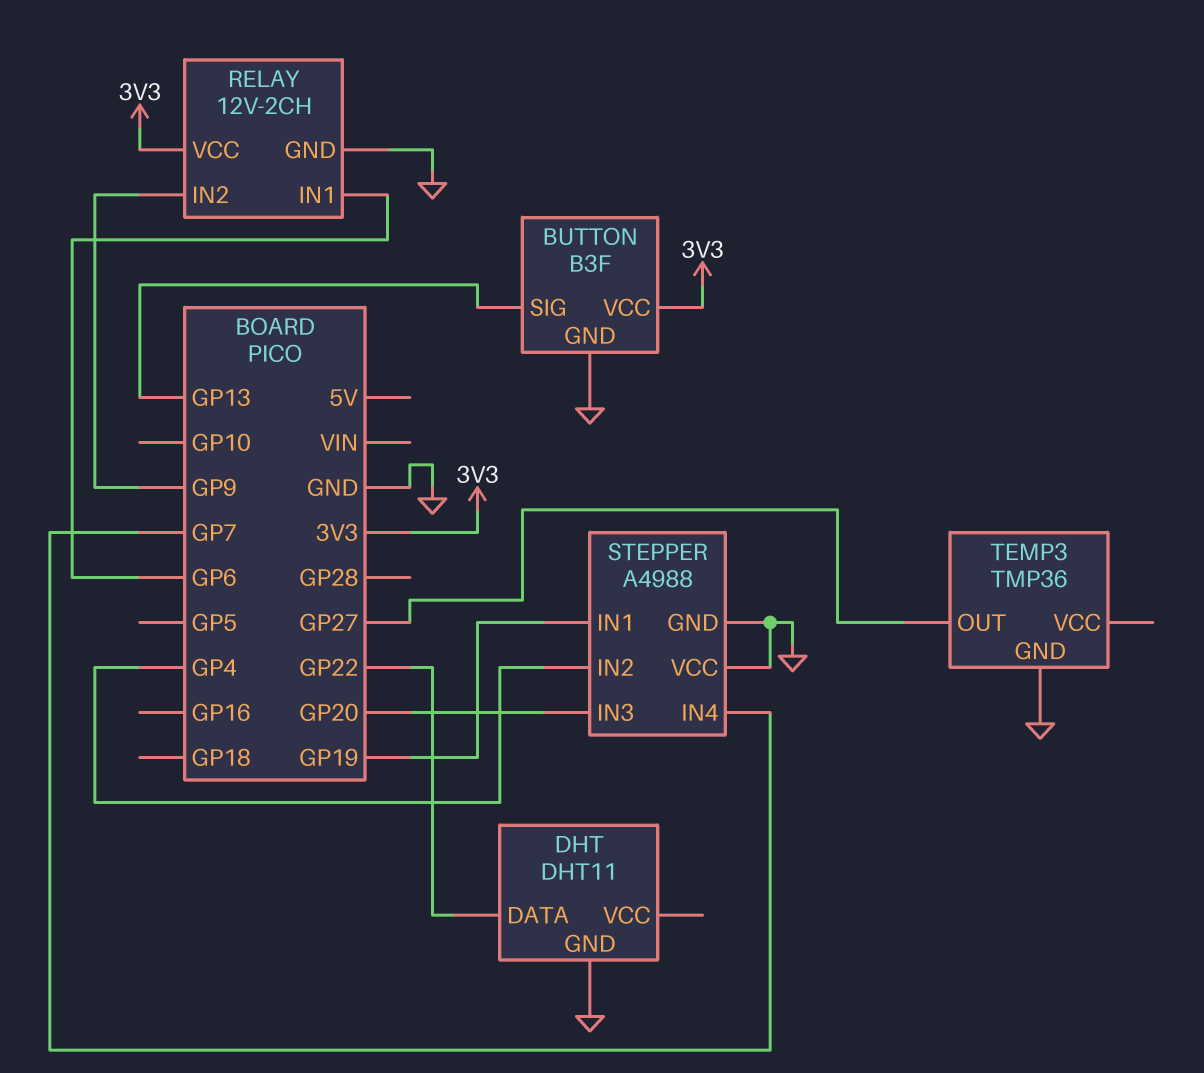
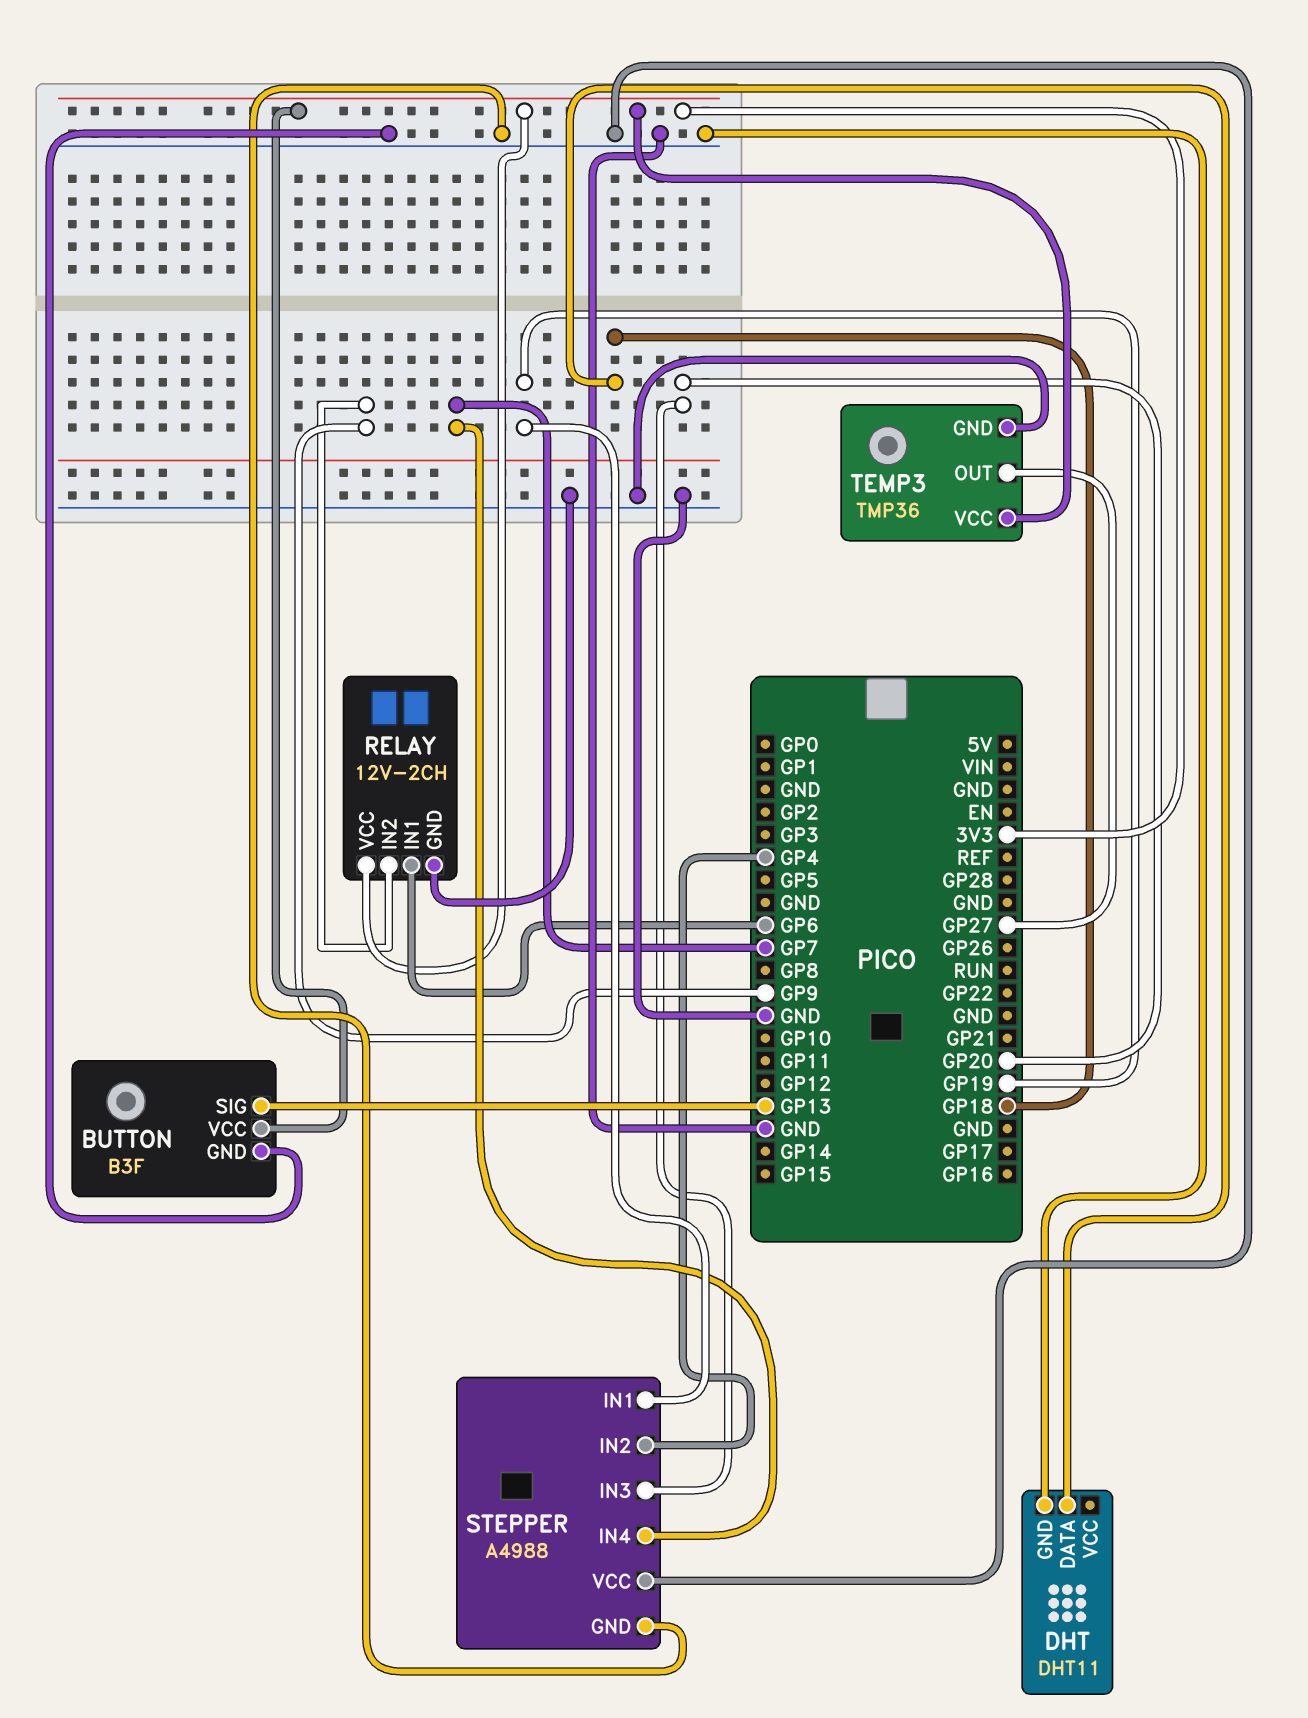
DHT pin DATA: GP22 -> GP18
TEMP3 pin VCC: none -> 3V3

